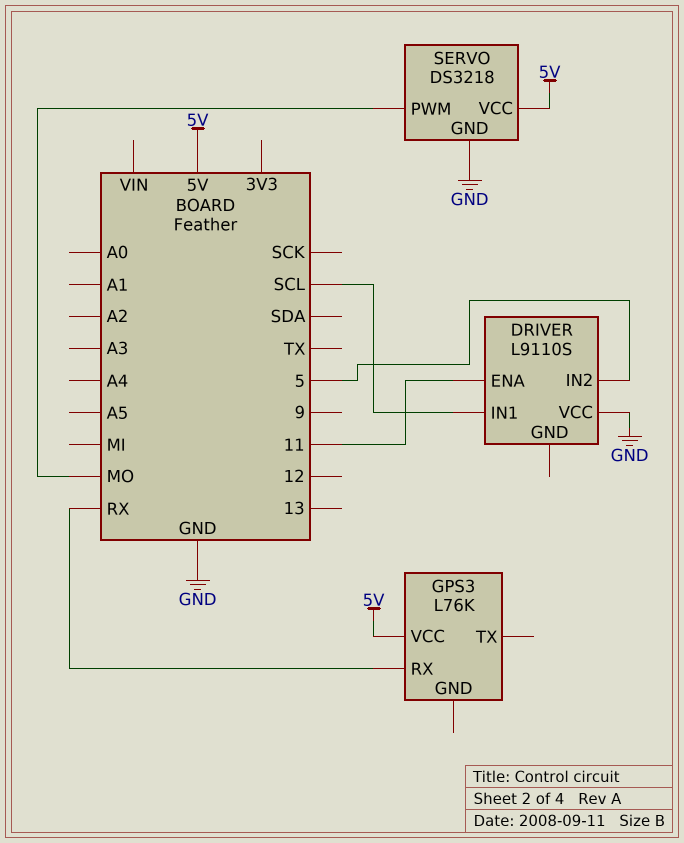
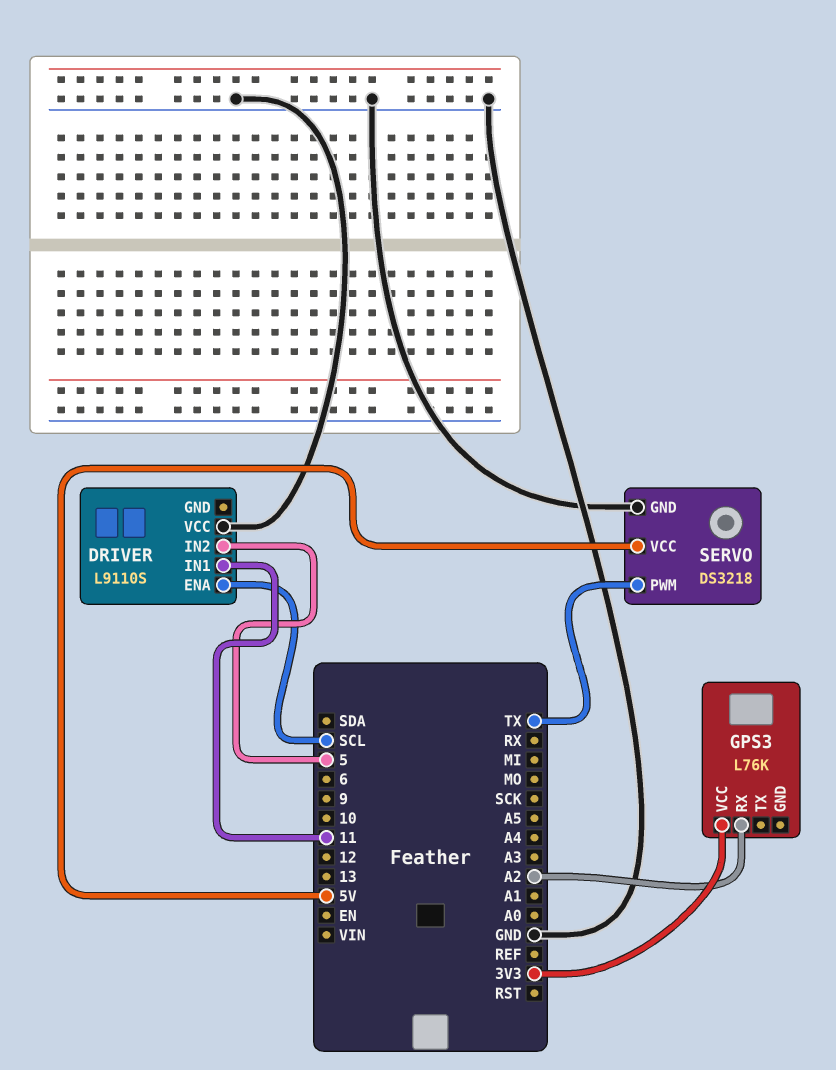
DRIVER pin ENA: 11 -> SCL
DRIVER pin IN1: SCL -> 11
GPS3 pin RX: RX -> A2
GPS3 pin VCC: 5V -> 3V3
SERVO pin PWM: MO -> TX

